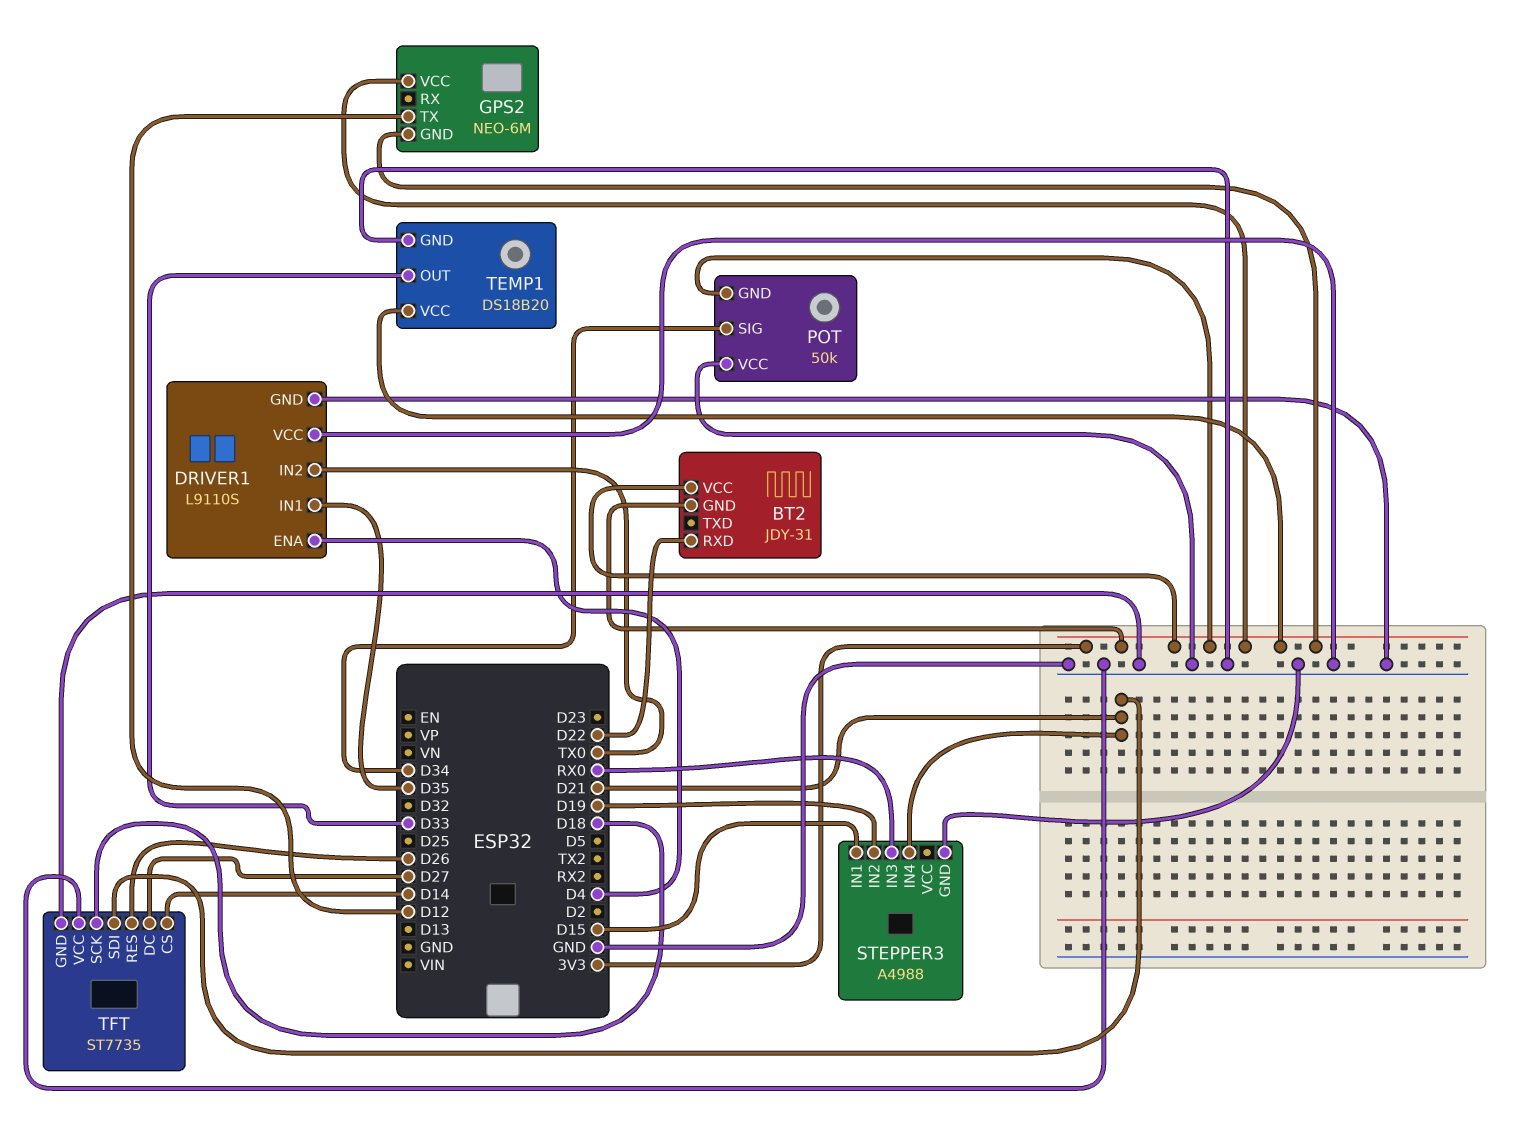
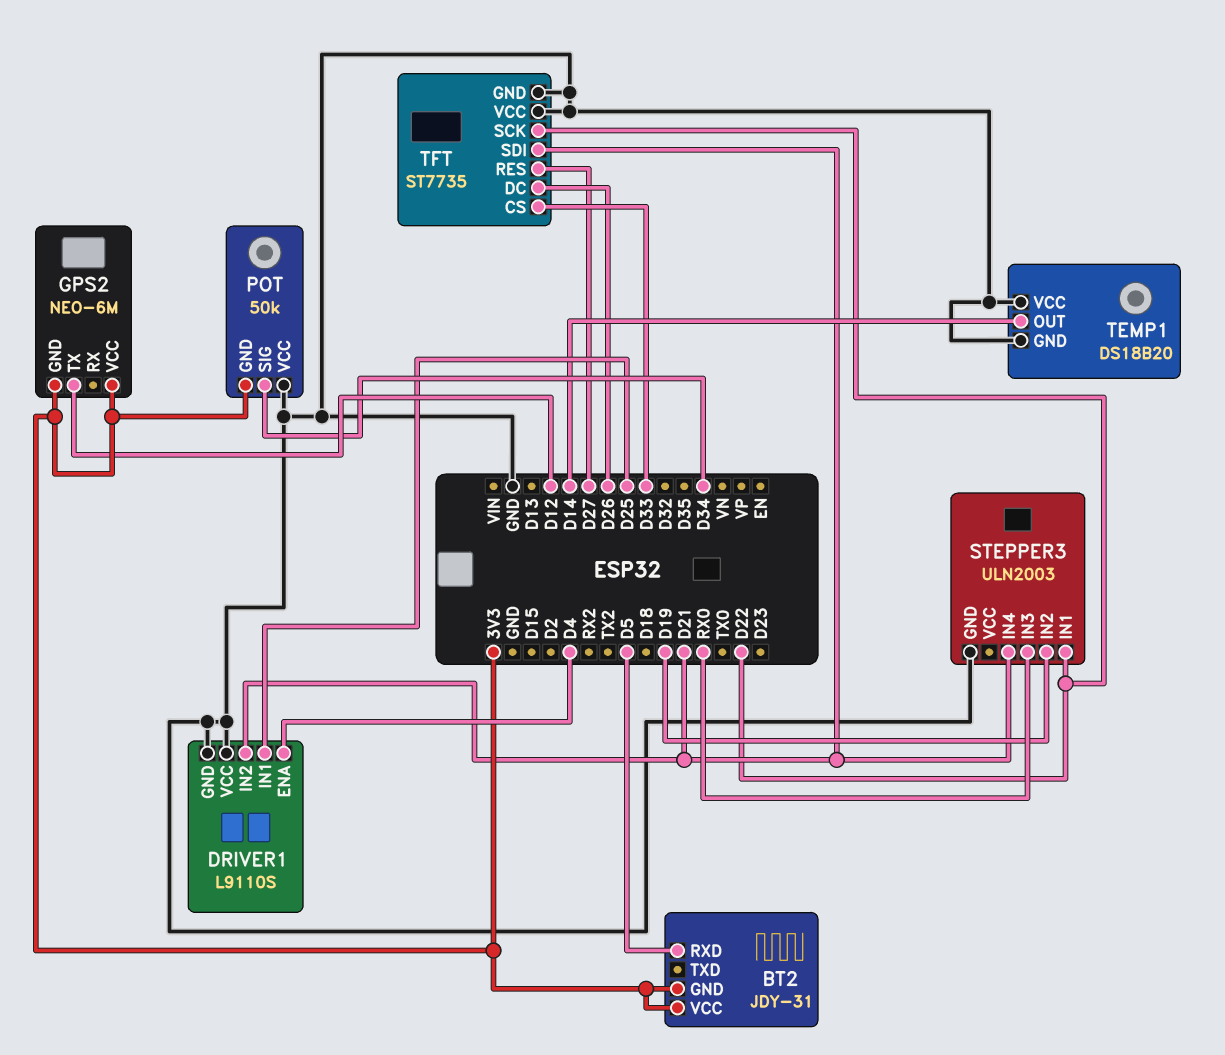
BT2 pin RXD: D22 -> D5
DRIVER1 pin IN1: D35 -> D25
DRIVER1 pin IN2: TX0 -> D21
STEPPER3: A4988 -> ULN2003
STEPPER3 pin IN1: D15 -> D22
TEMP1 pin OUT: D33 -> D14
TEMP1 pin VCC: 3V3 -> GND
TFT pin CS: D14 -> D33
TFT pin DC: D27 -> D26
TFT pin RES: D26 -> D27
TFT pin SCK: D18 -> D22

